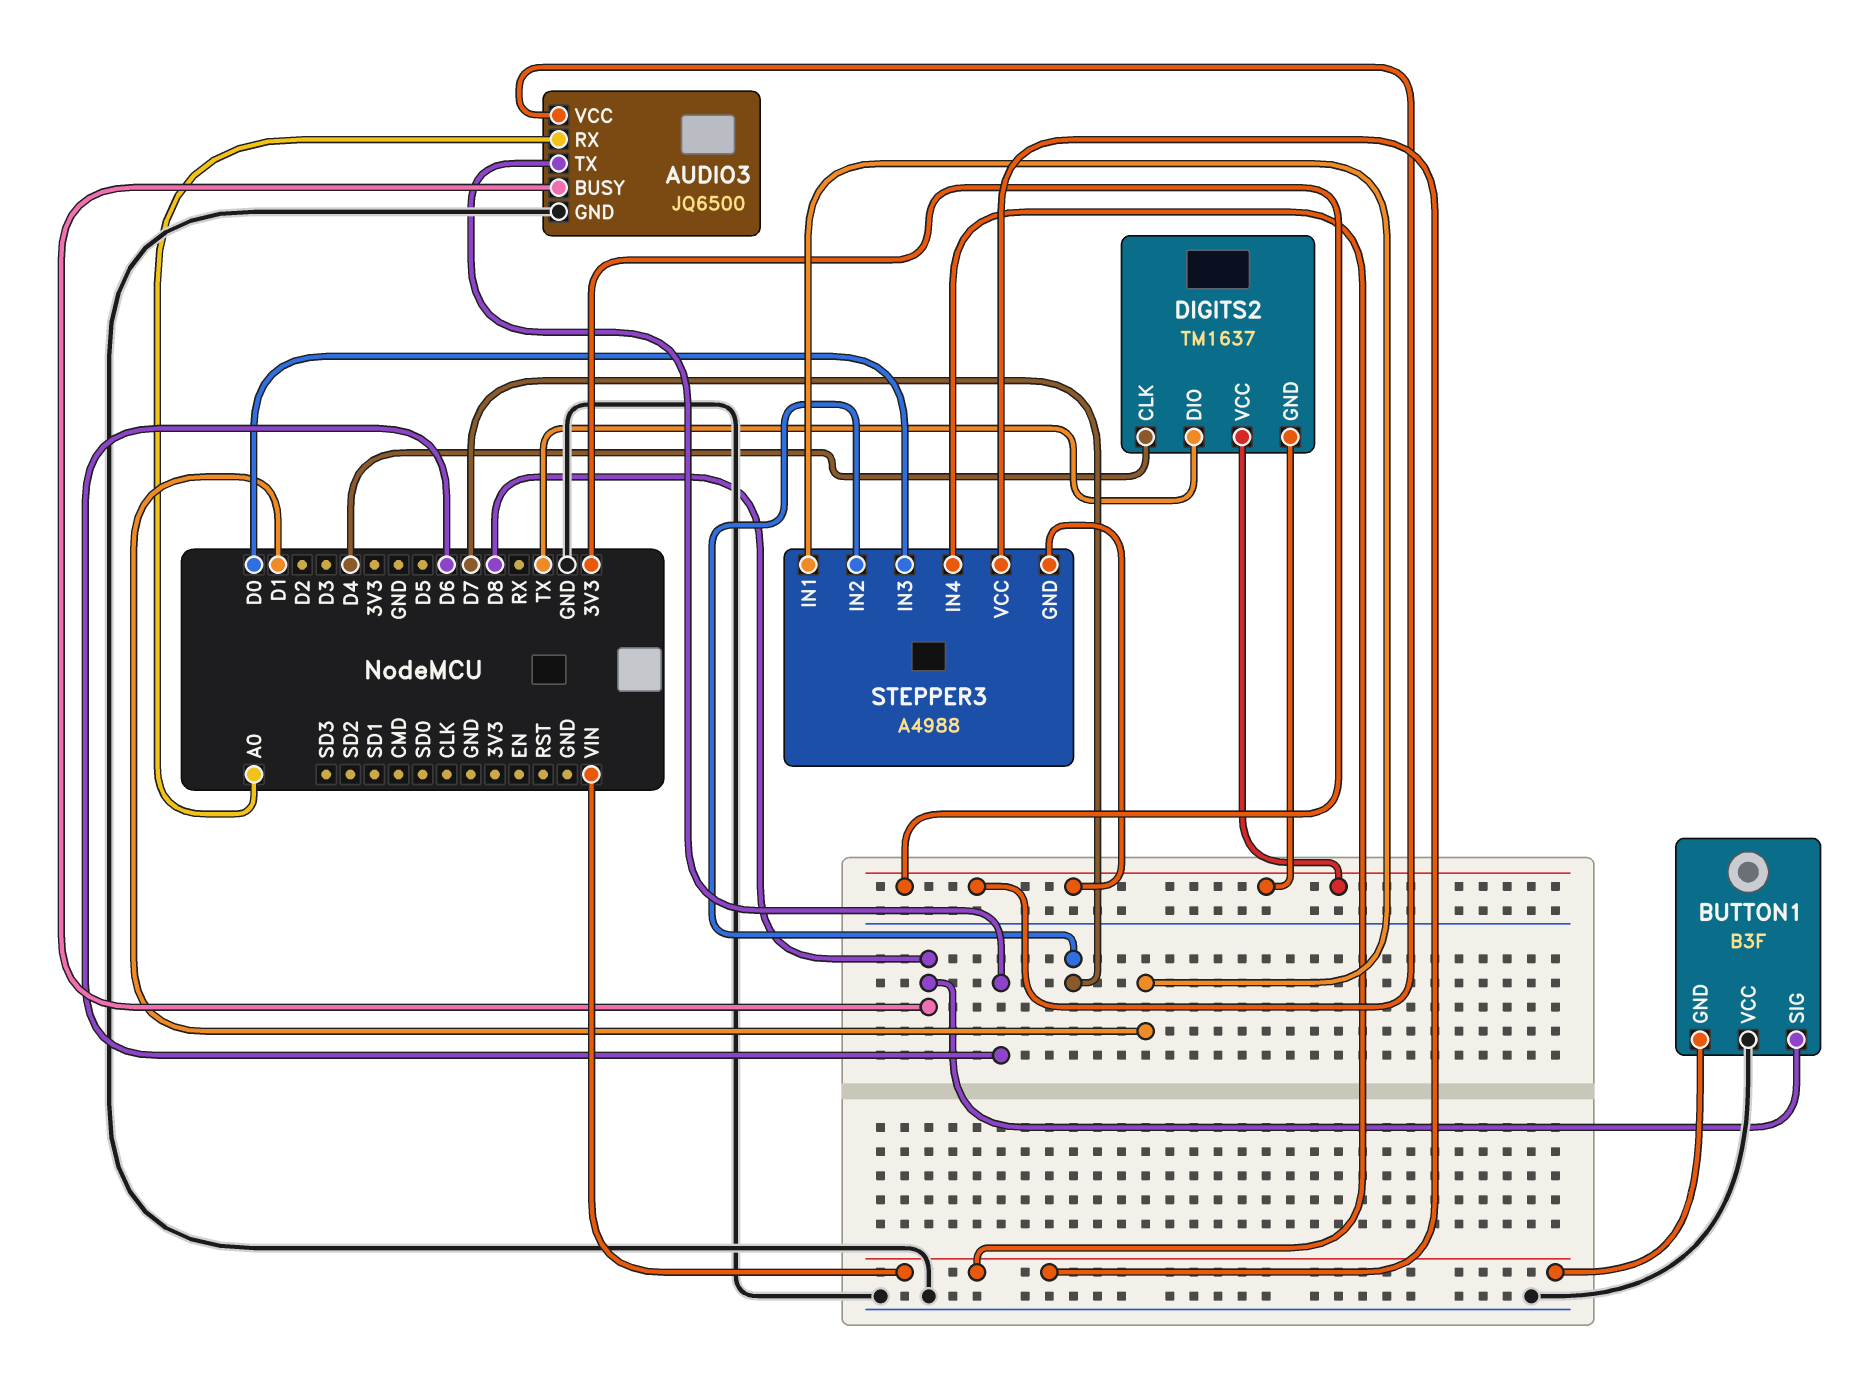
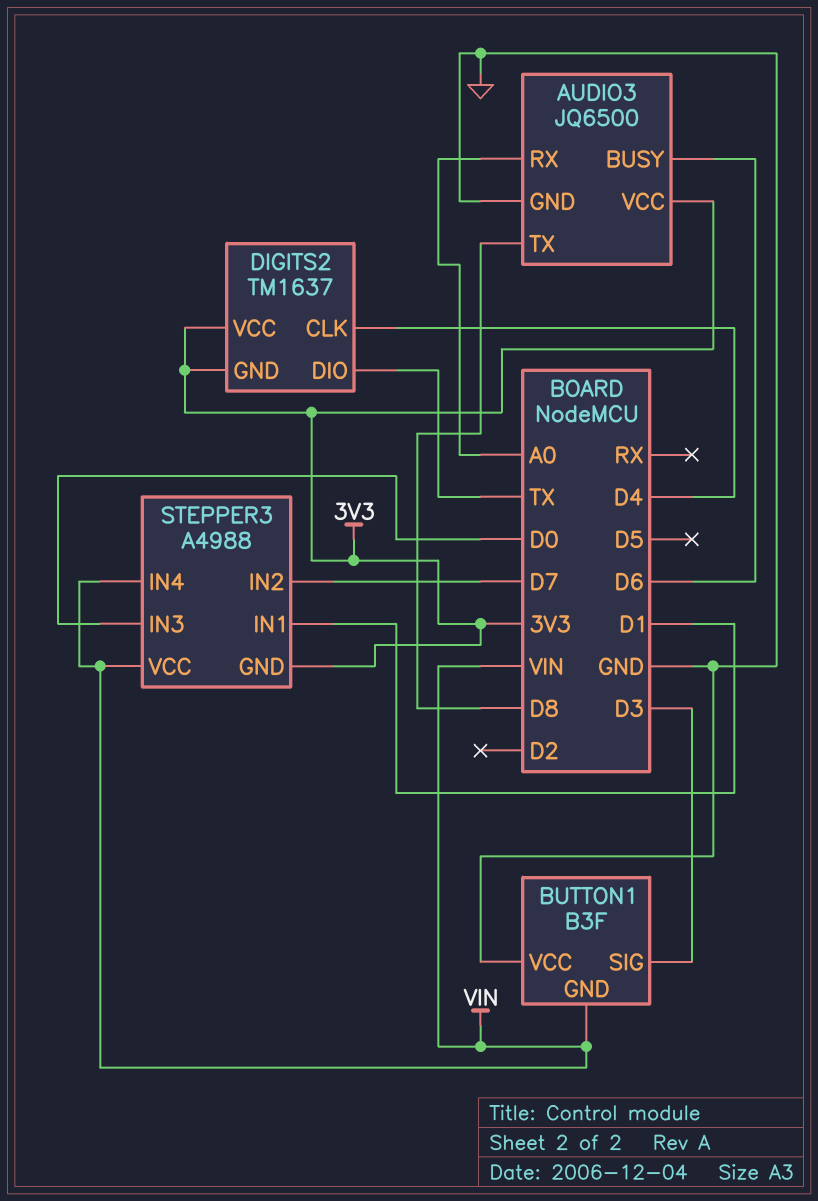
AUDIO3 pin BUSY: D8 -> D6
AUDIO3 pin TX: D6 -> D8
BUTTON1 pin SIG: D8 -> D3

